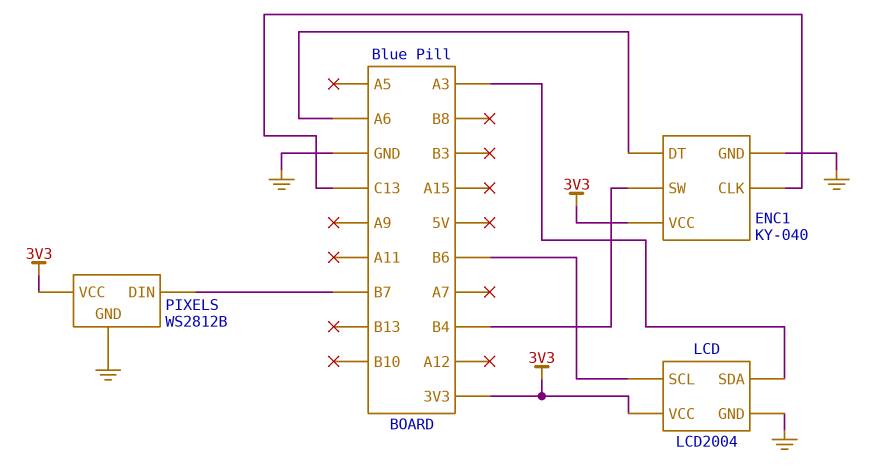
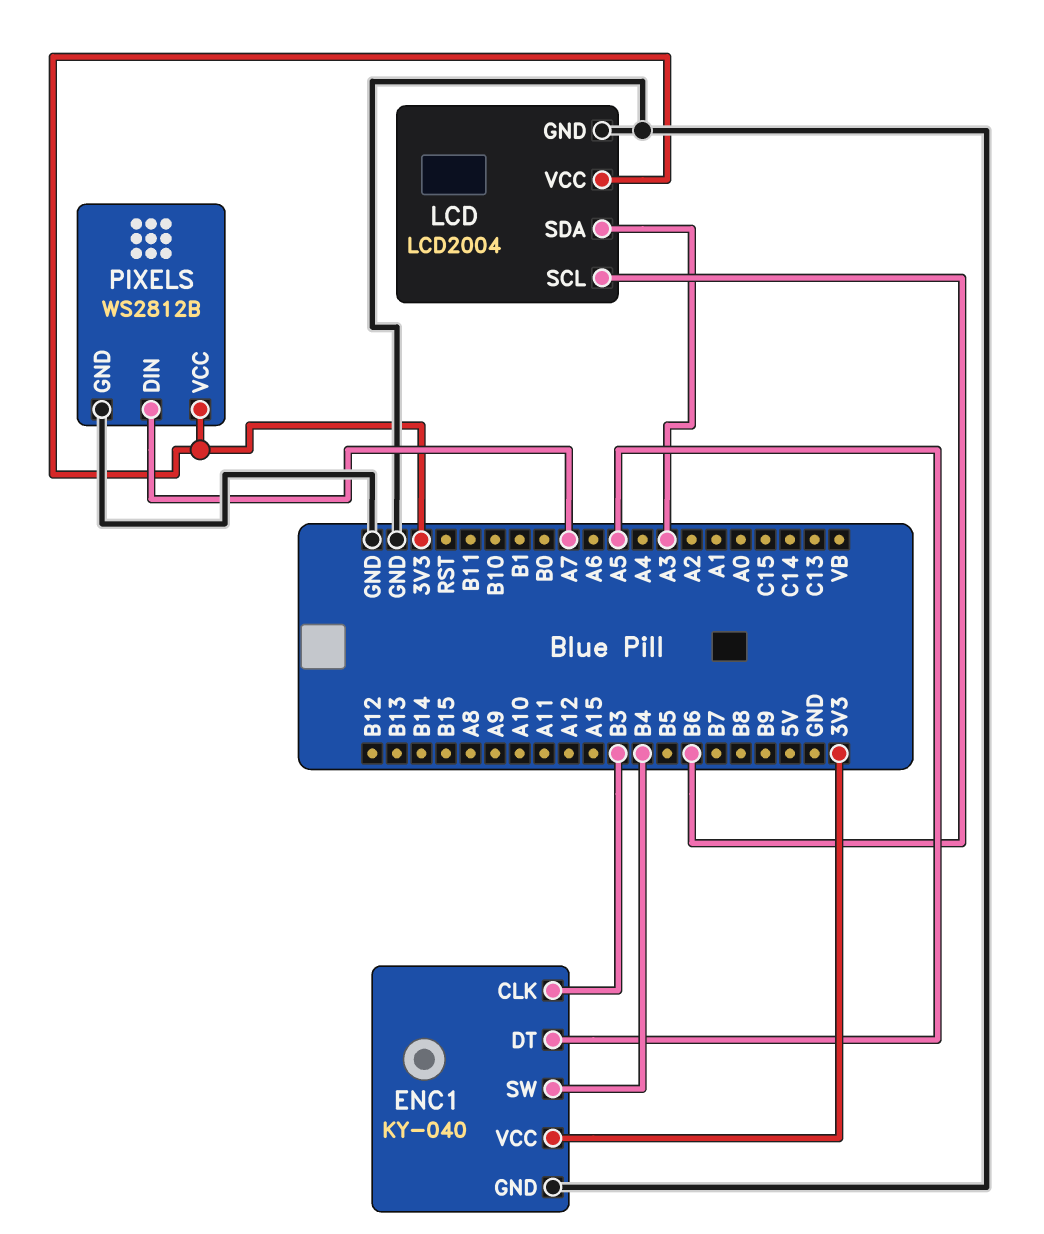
ENC1 pin CLK: C13 -> B3
ENC1 pin DT: A6 -> A5
PIXELS pin DIN: B7 -> A7

